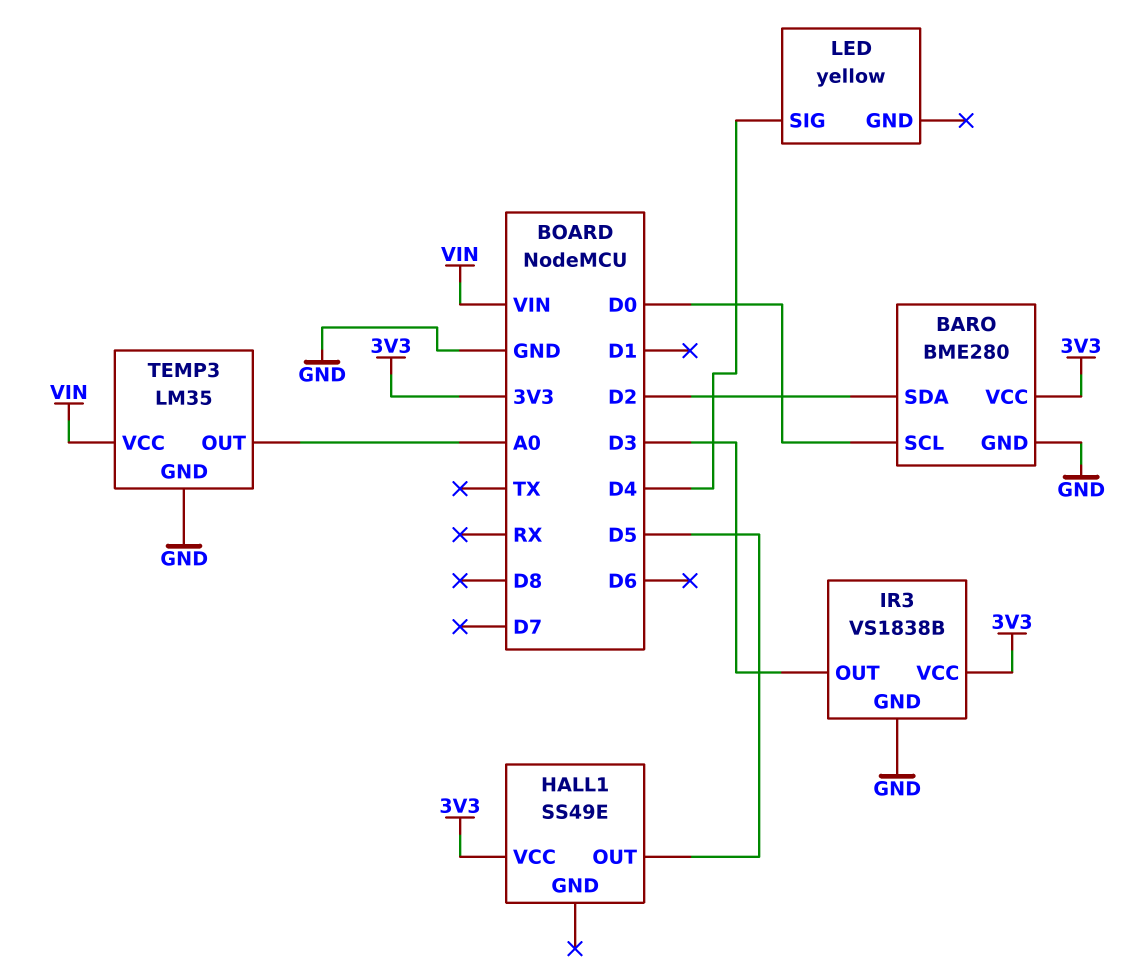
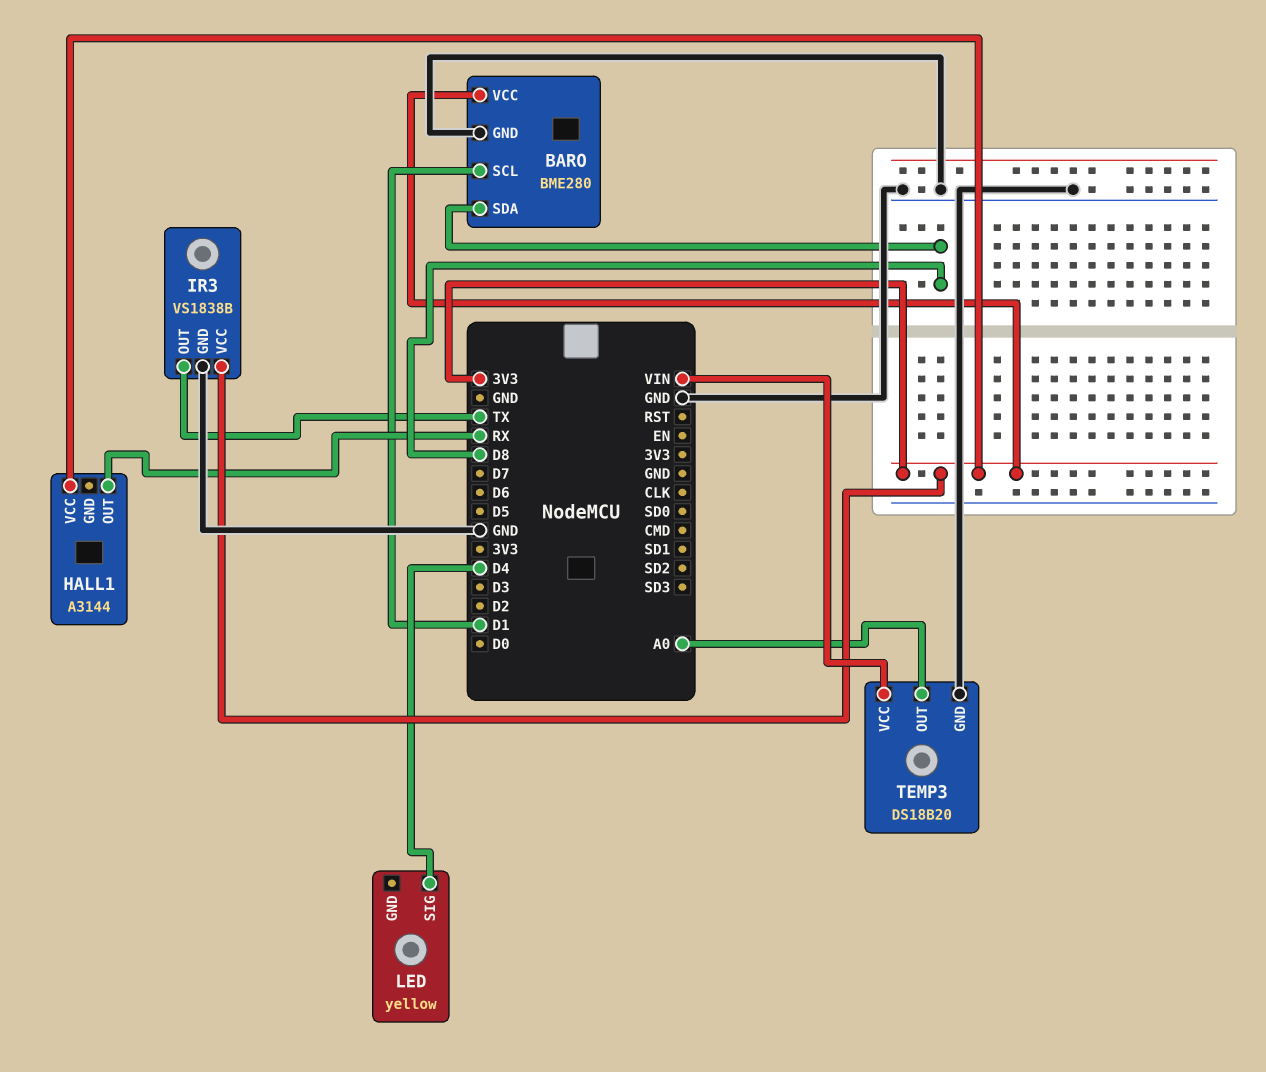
BARO pin SCL: D0 -> D1
BARO pin SDA: D2 -> D8
HALL1: SS49E -> A3144
HALL1 pin OUT: D5 -> RX
IR3 pin OUT: D3 -> TX
TEMP3: LM35 -> DS18B20

